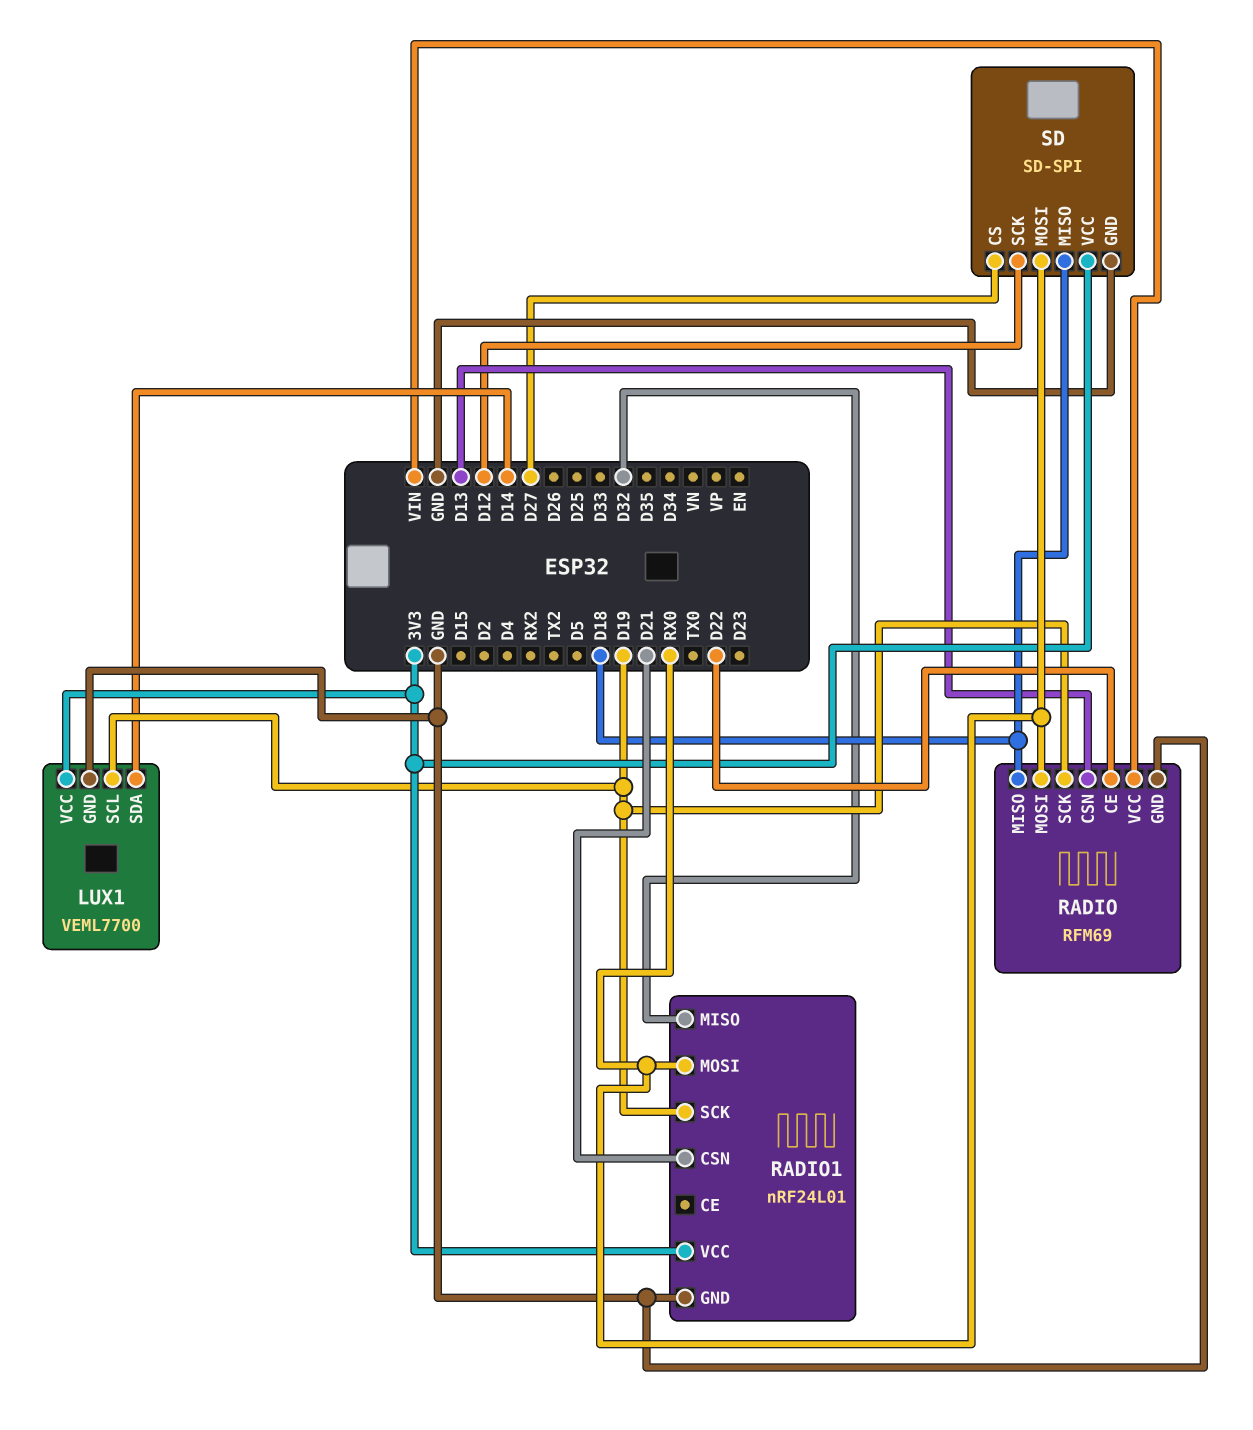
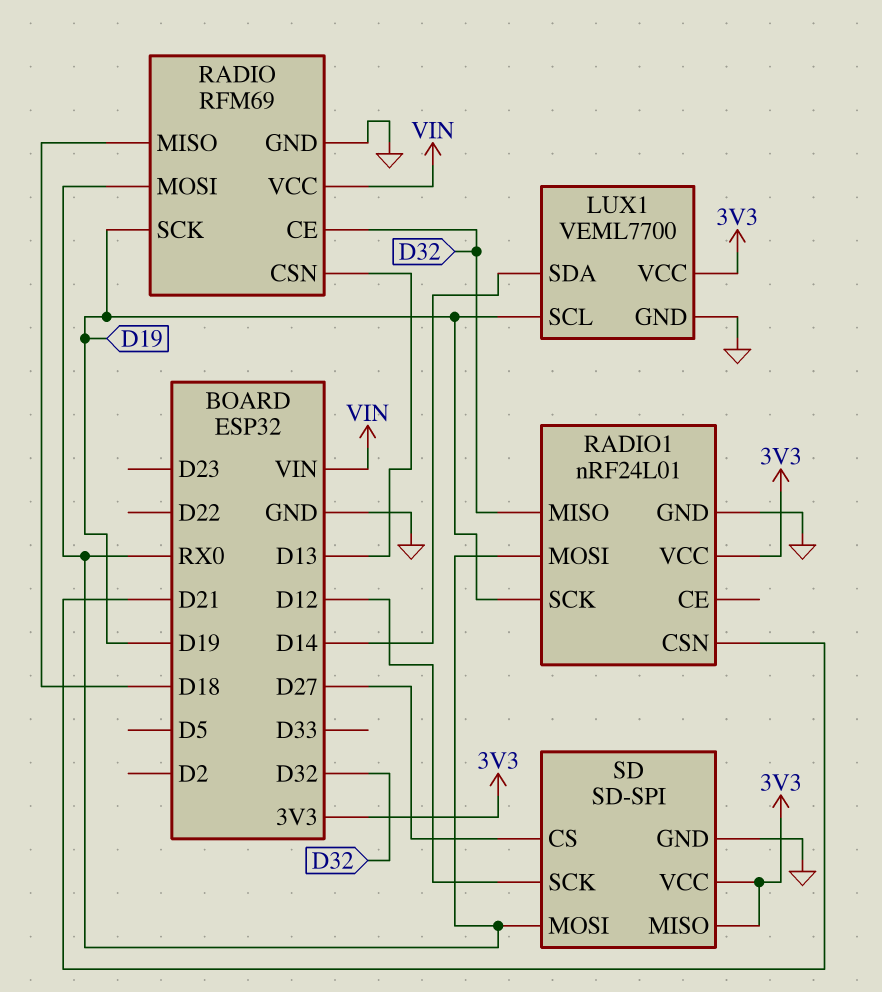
RADIO pin CE: D22 -> D32
SD pin MISO: D18 -> 3V3

